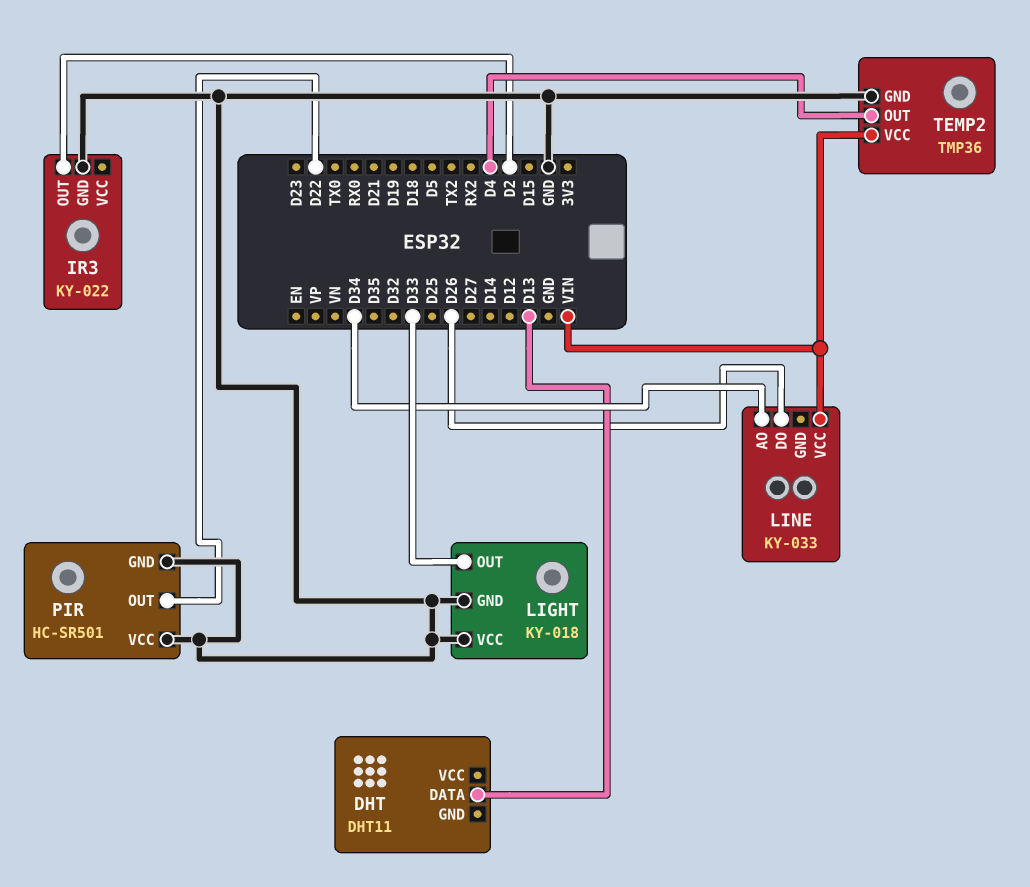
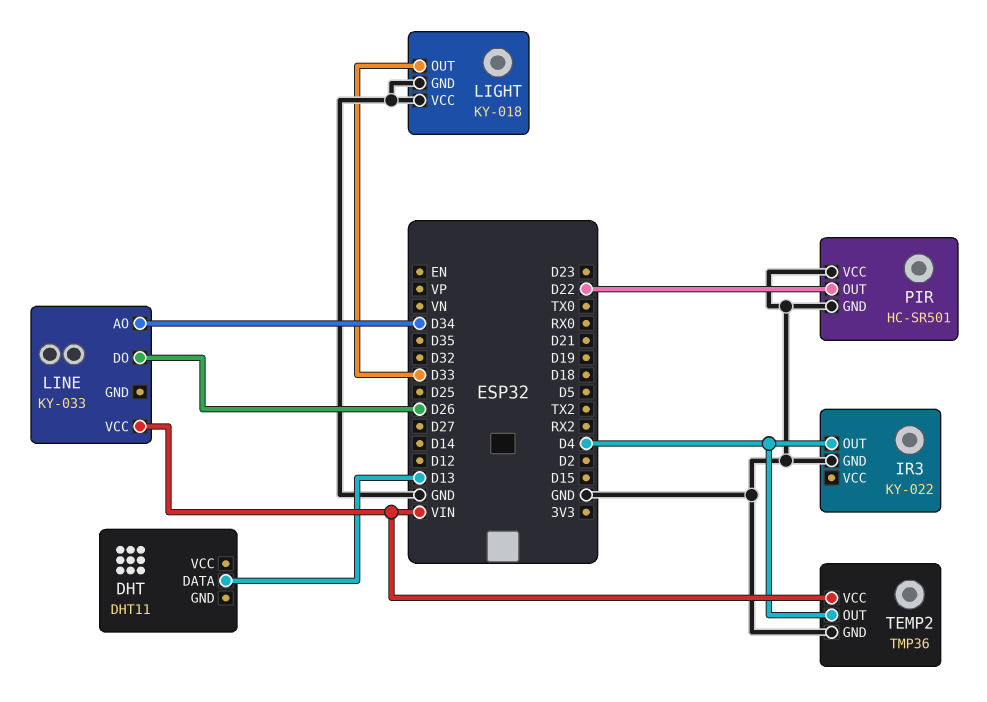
IR3 pin OUT: D2 -> D4

